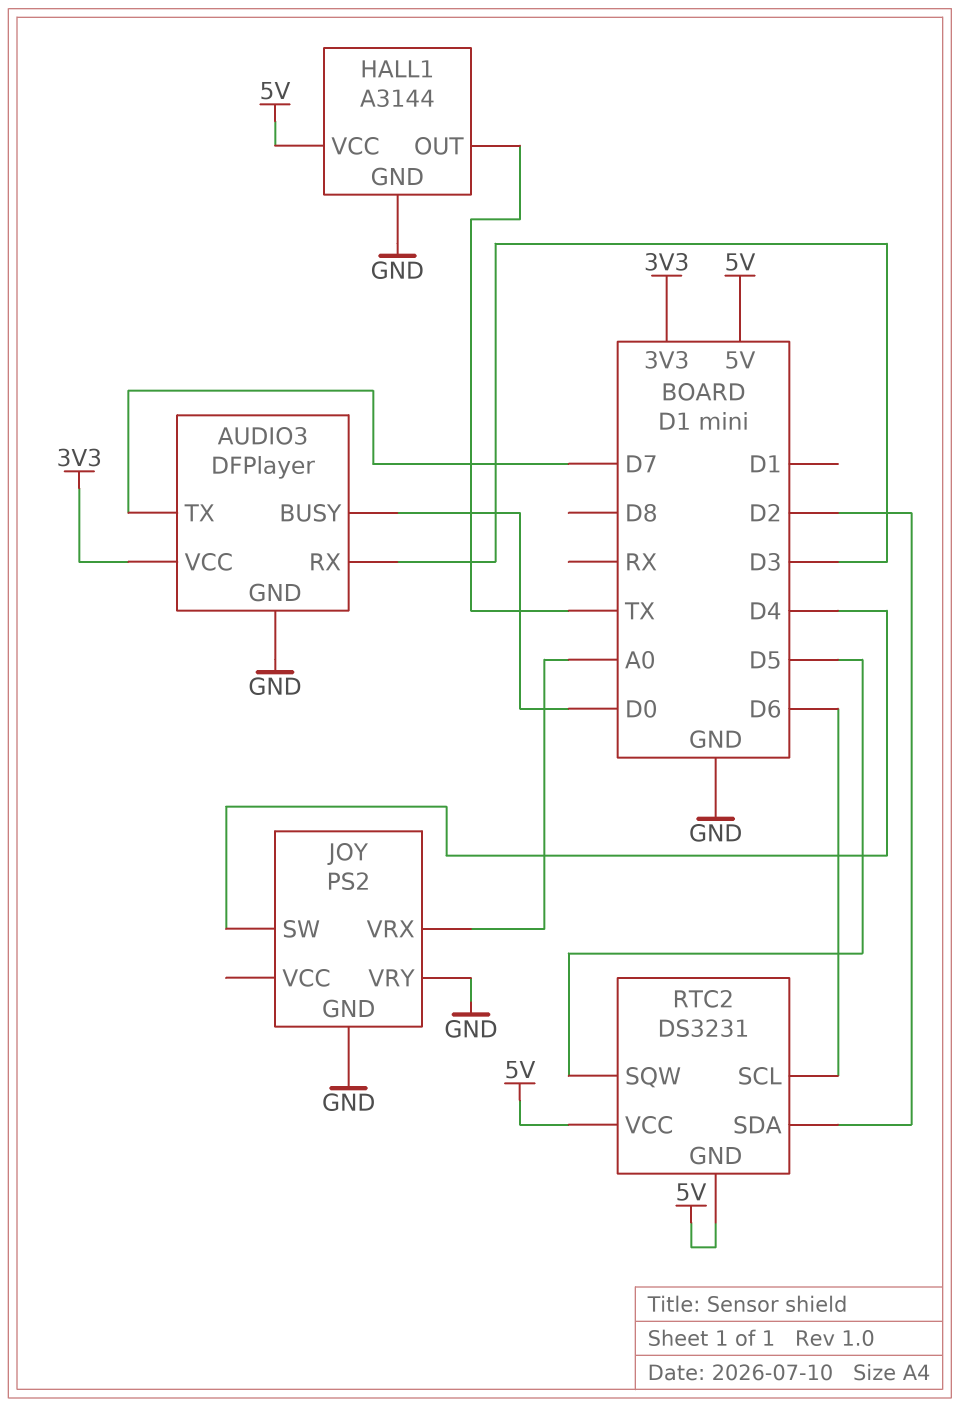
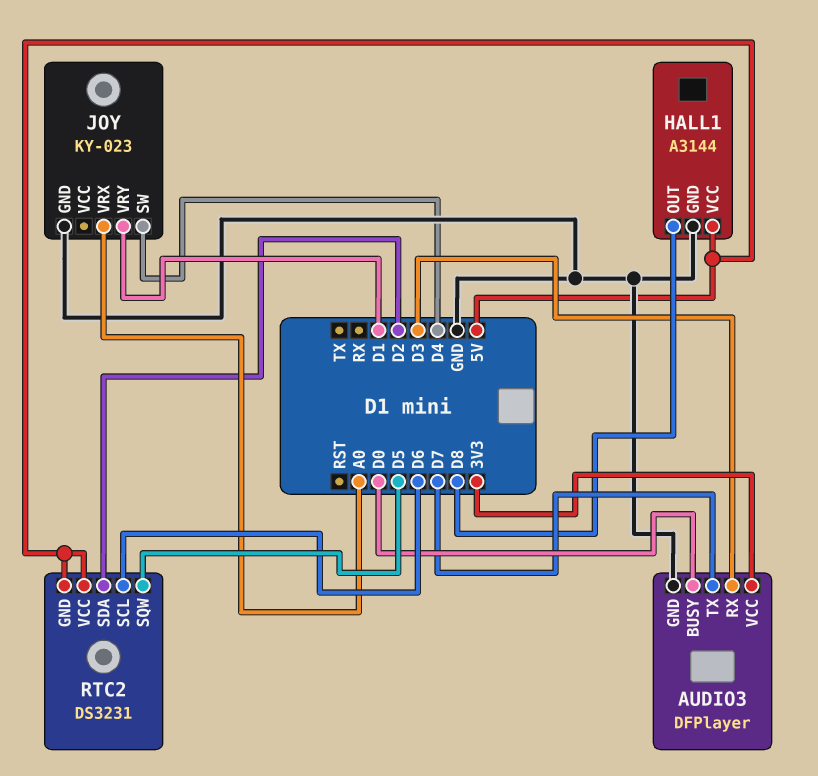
HALL1 pin OUT: TX -> D8
JOY: PS2 -> KY-023
JOY pin VRY: GND -> D1

